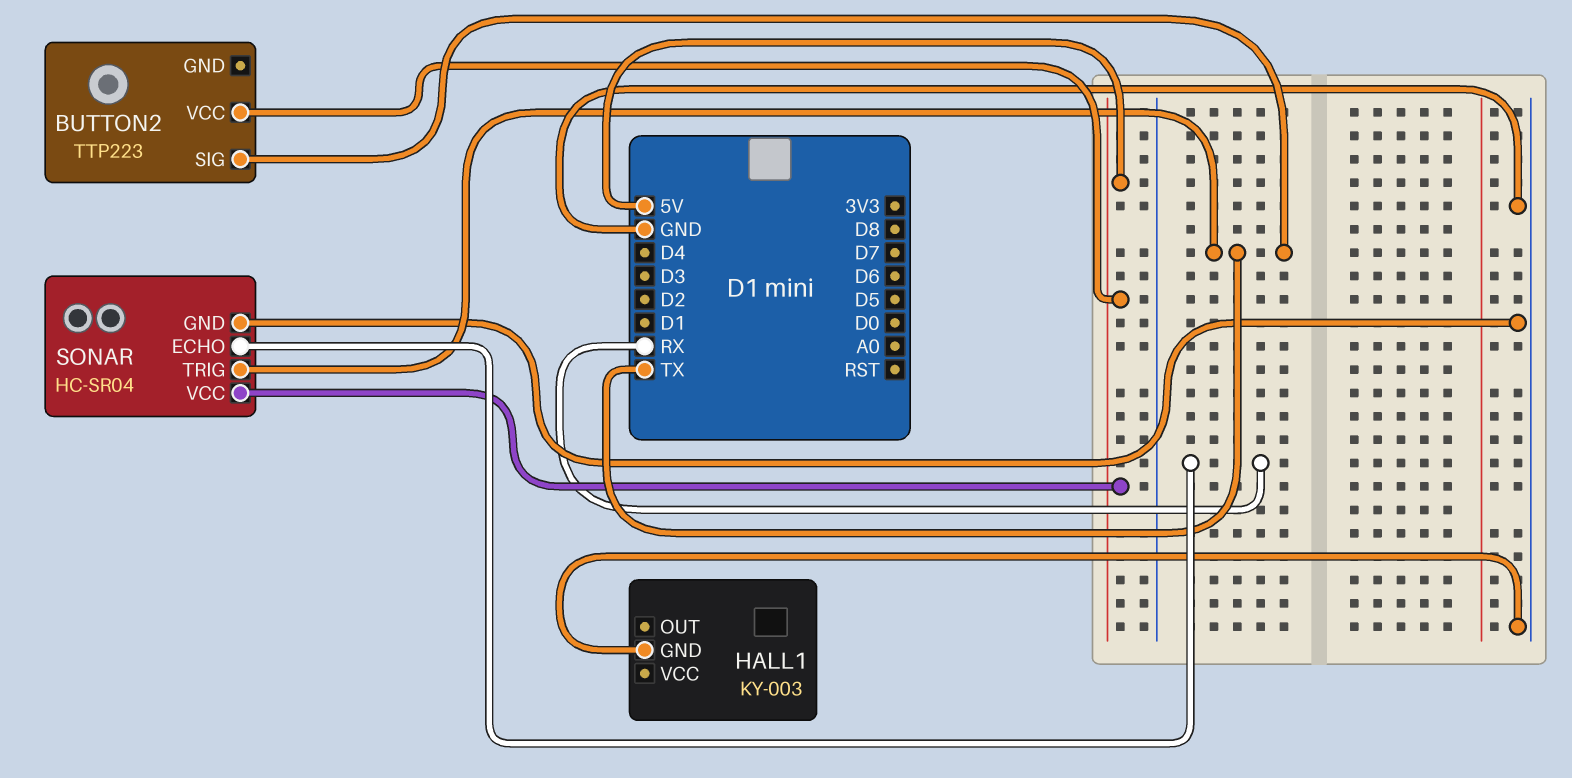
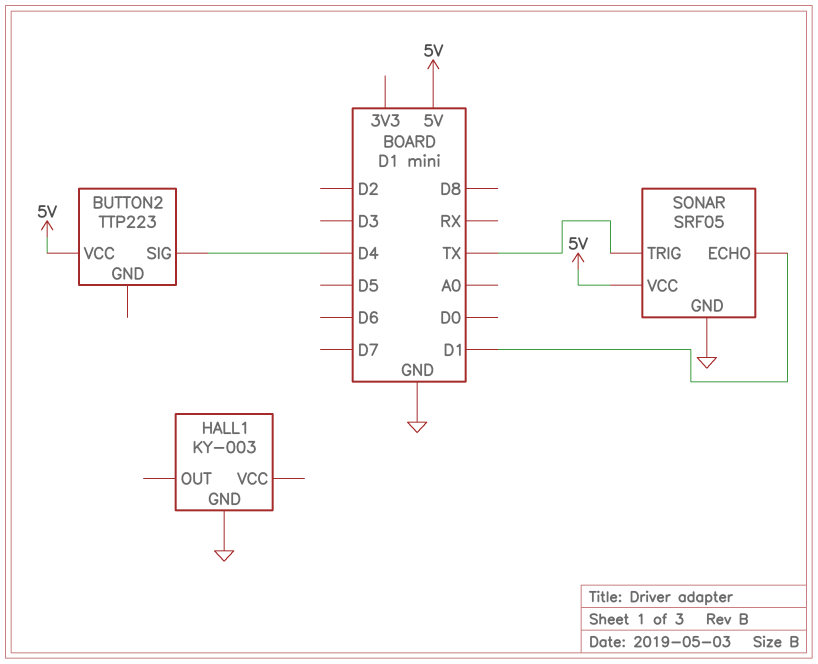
BUTTON2 pin SIG: TX -> D4
SONAR: HC-SR04 -> SRF05
SONAR pin ECHO: RX -> D1

